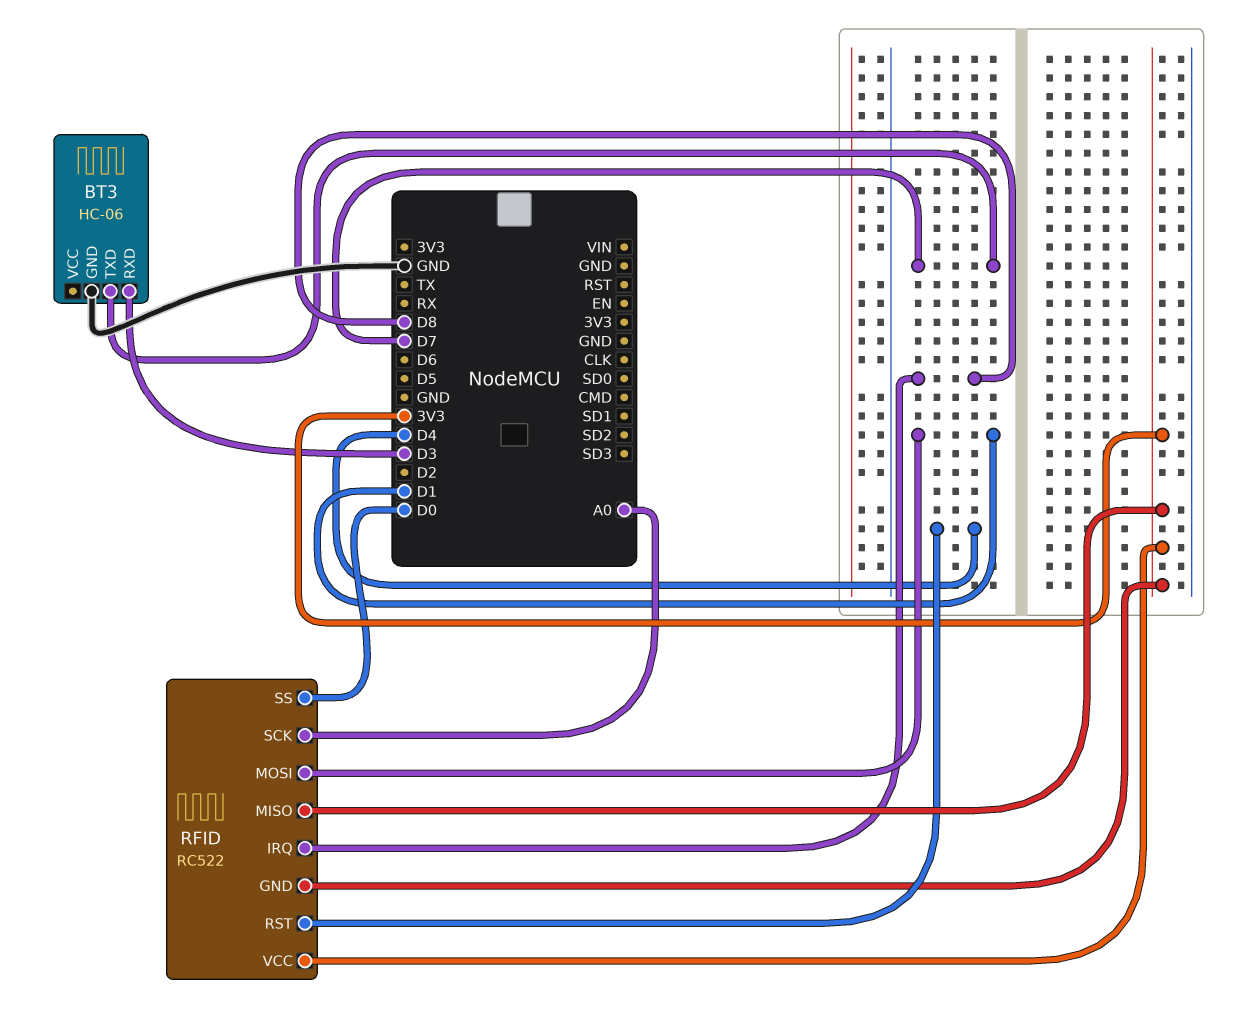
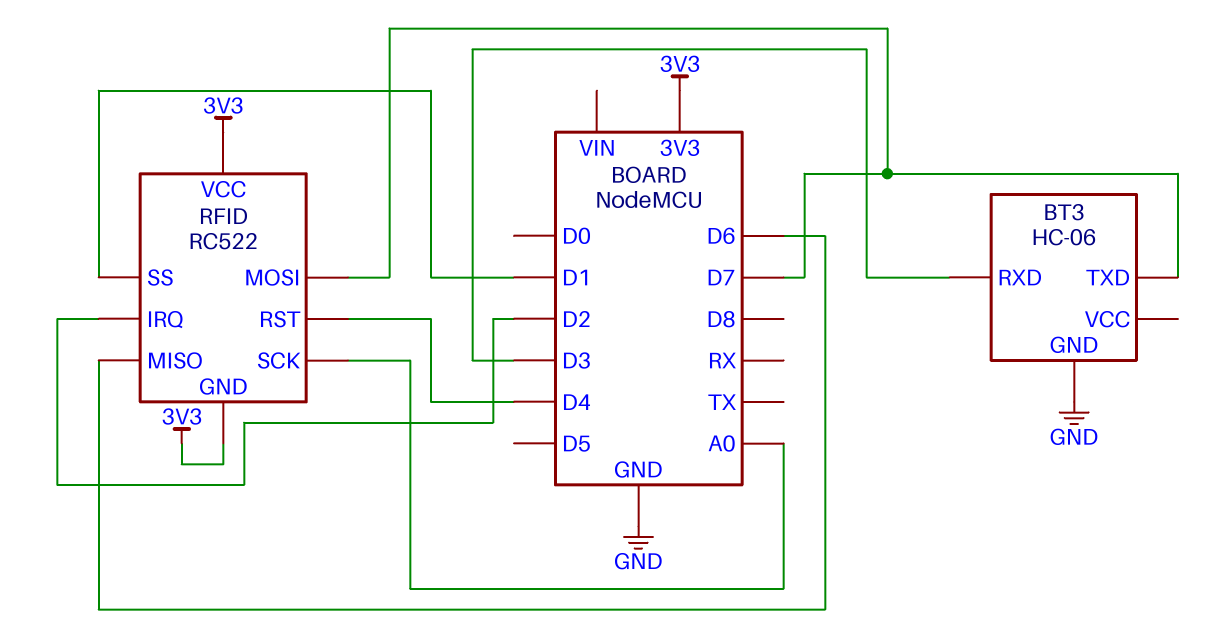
RFID pin IRQ: D8 -> D2
RFID pin MISO: 3V3 -> D6
RFID pin MOSI: D1 -> D7
RFID pin SS: D0 -> D1

